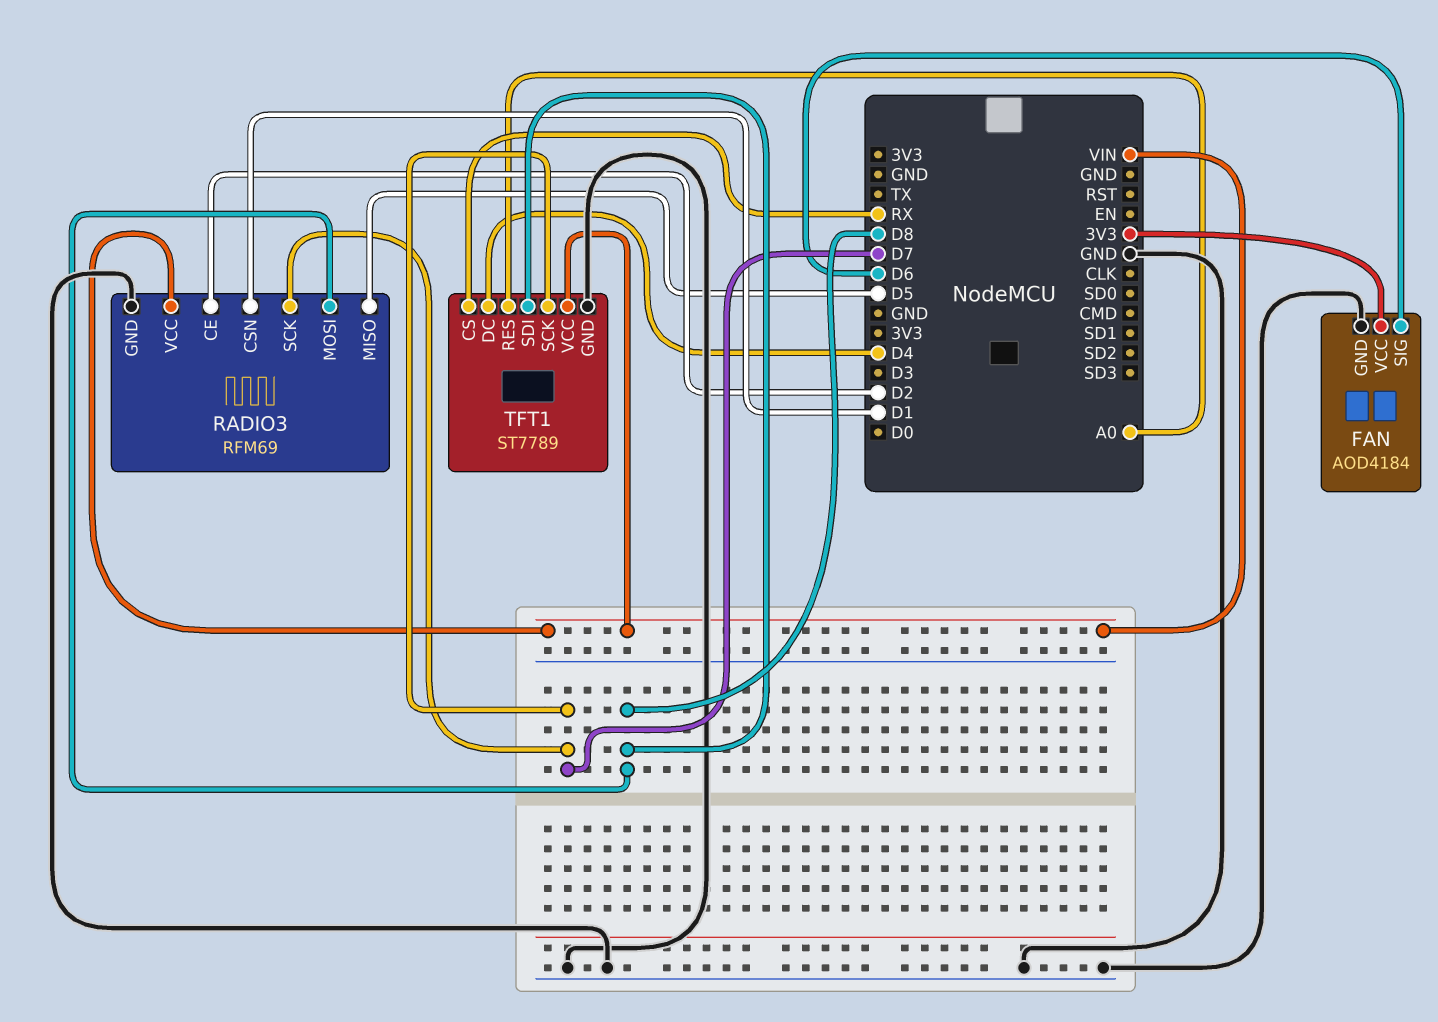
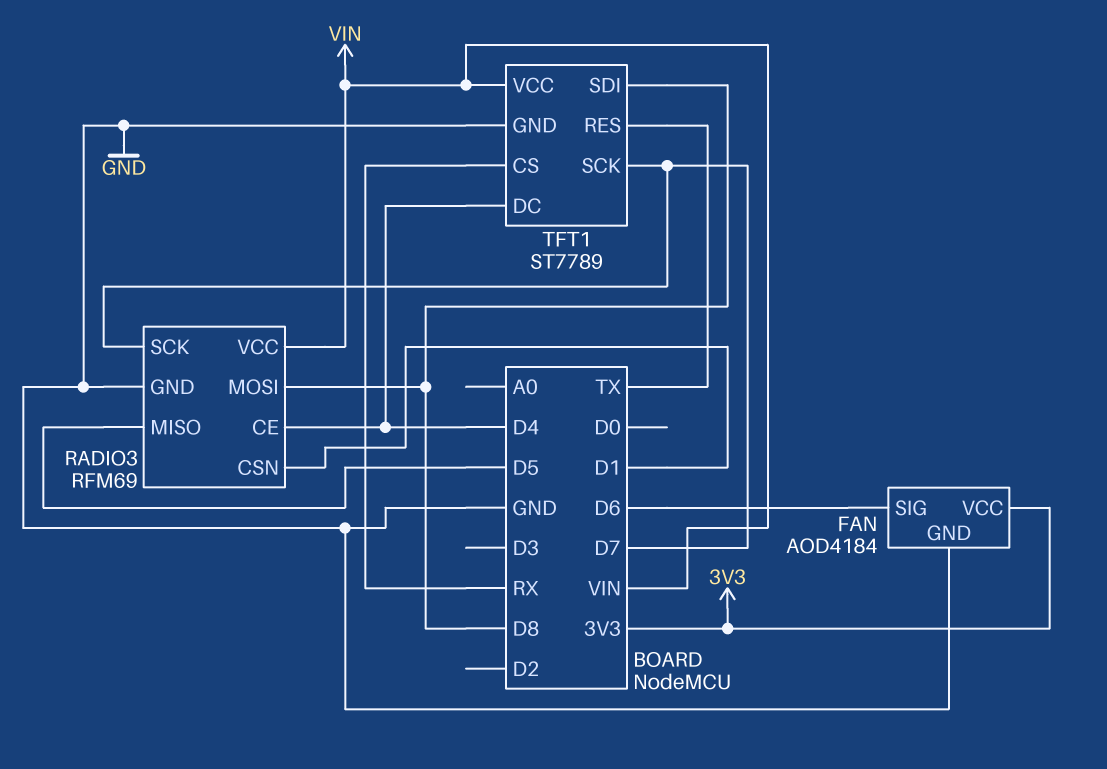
RADIO3 pin CE: D2 -> D4
TFT1 pin RES: A0 -> TX

